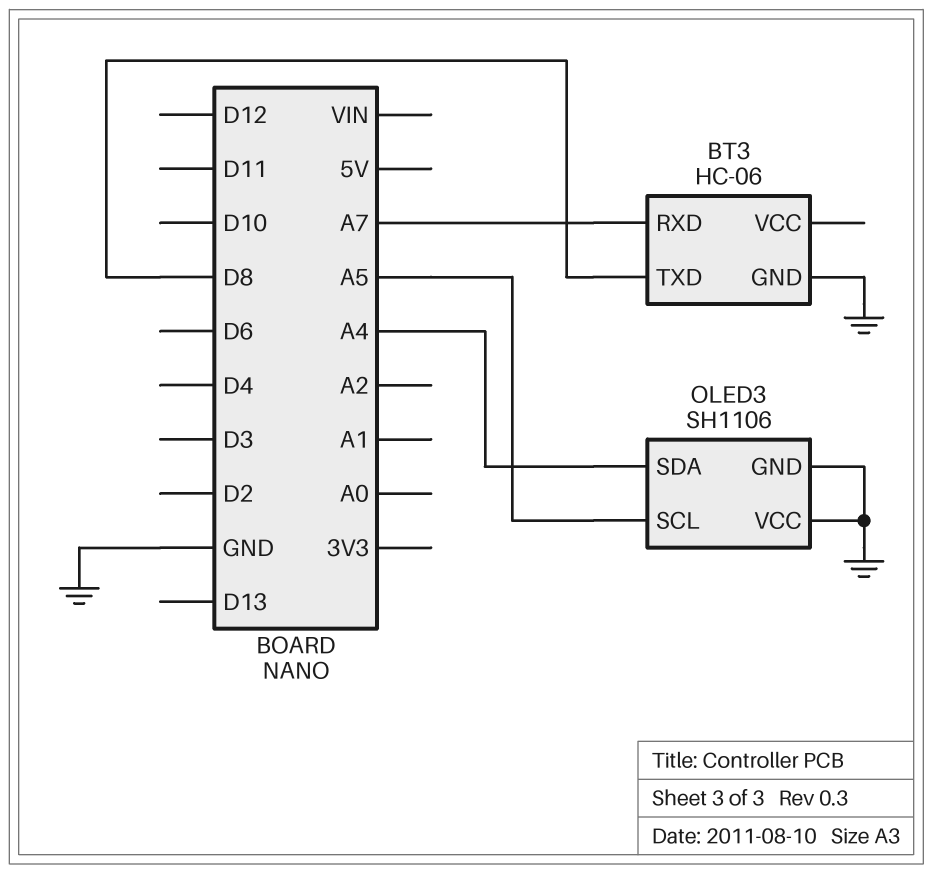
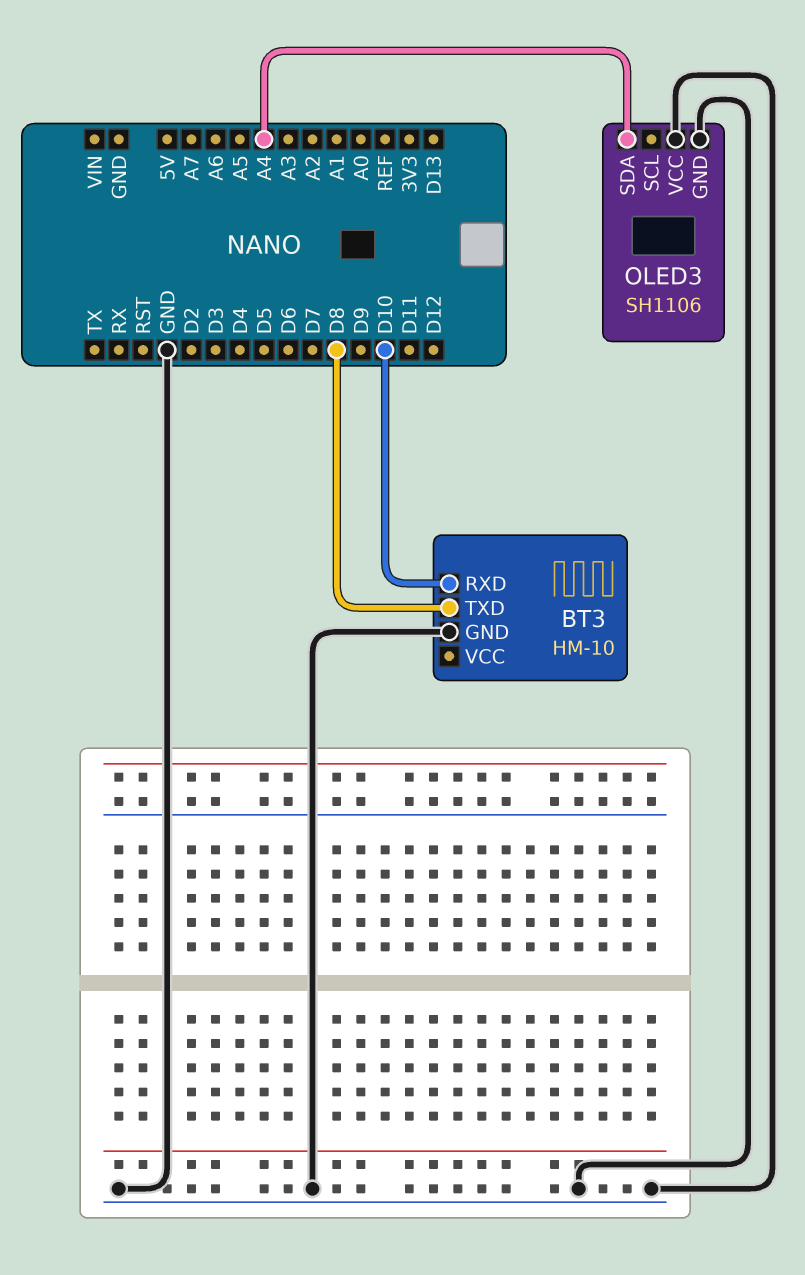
BT3: HC-06 -> HM-10
BT3 pin RXD: A7 -> D10
OLED3 pin SCL: A5 -> none

